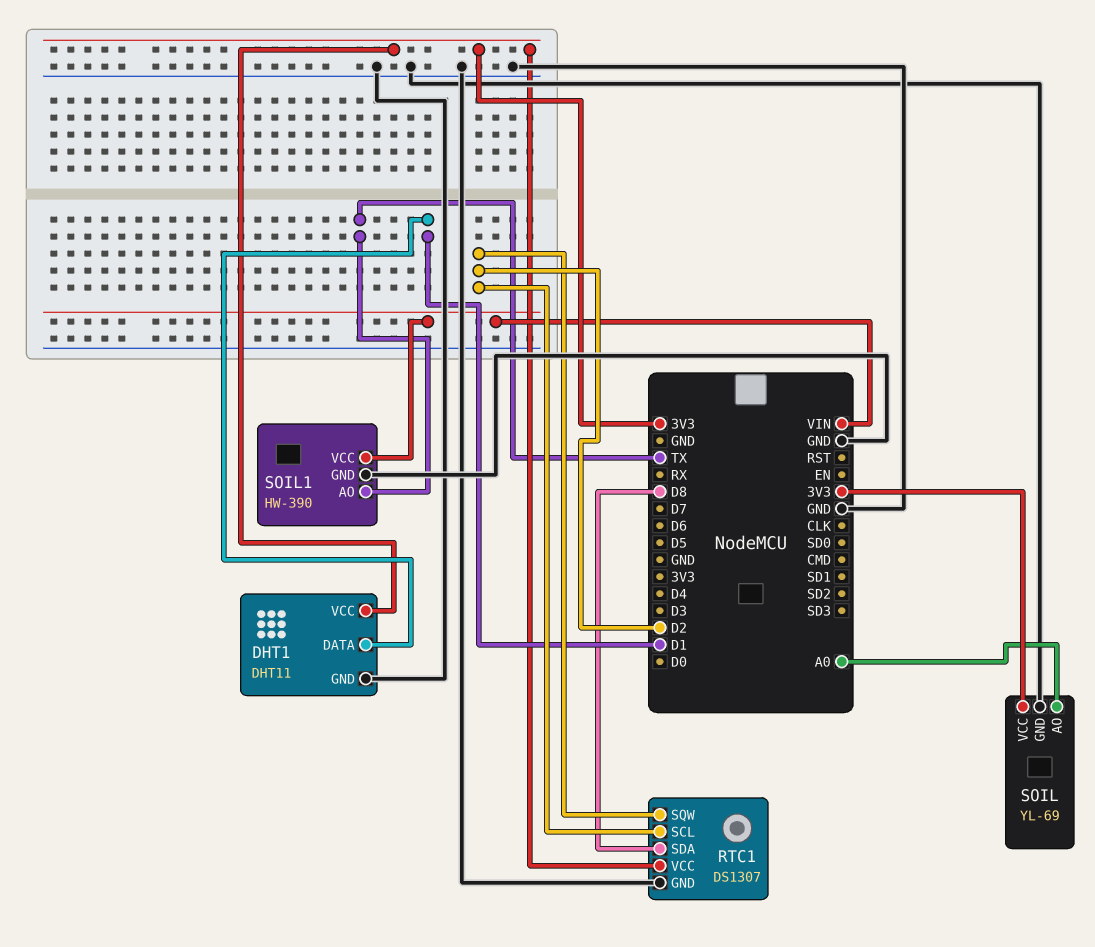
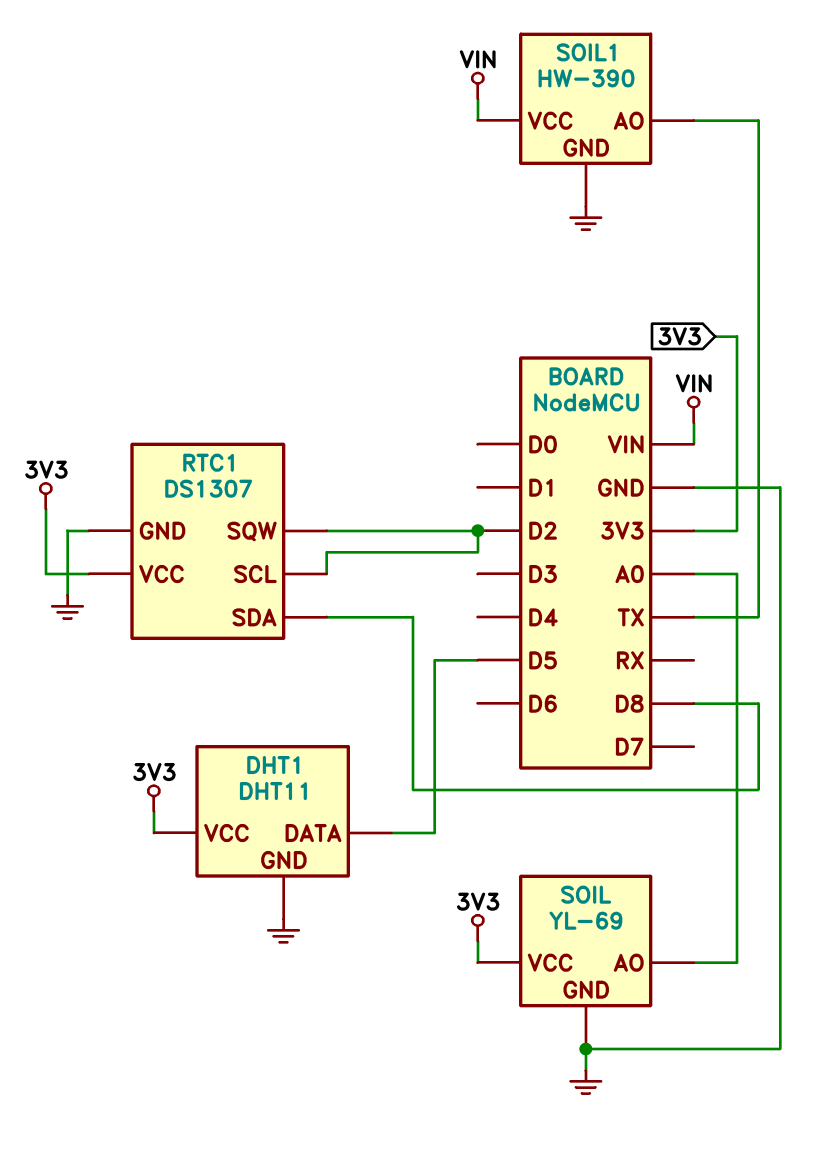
DHT1 pin DATA: D1 -> D5

